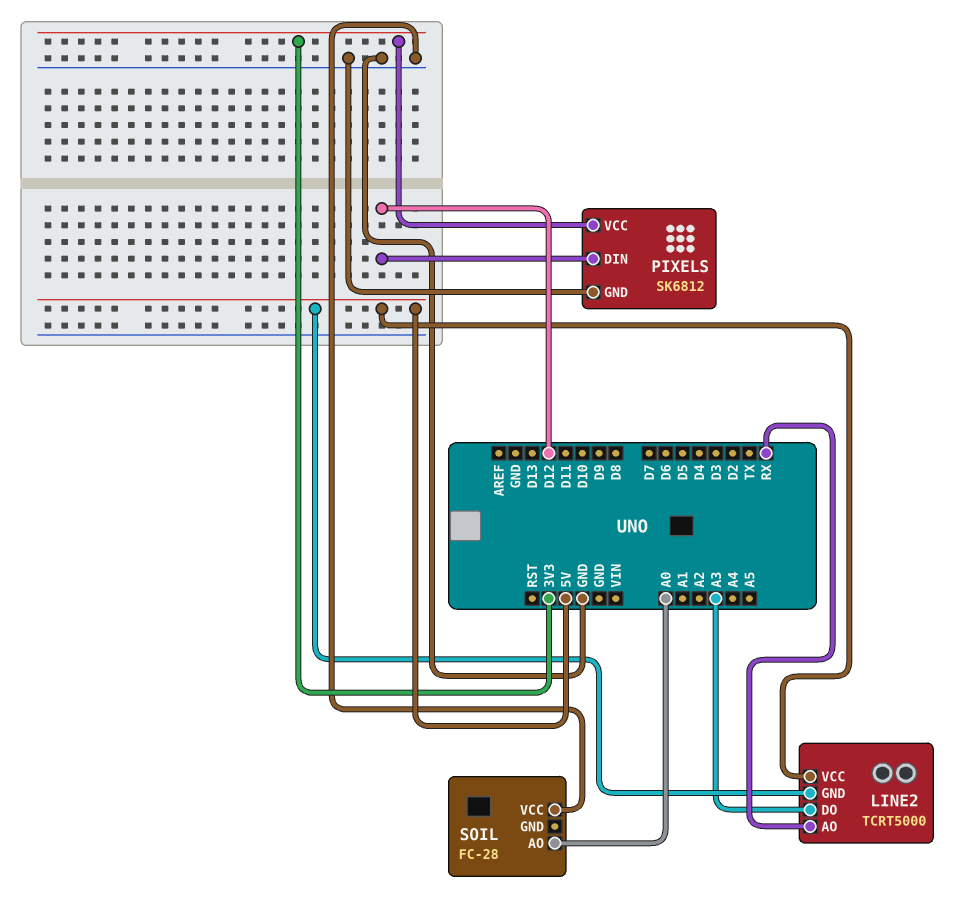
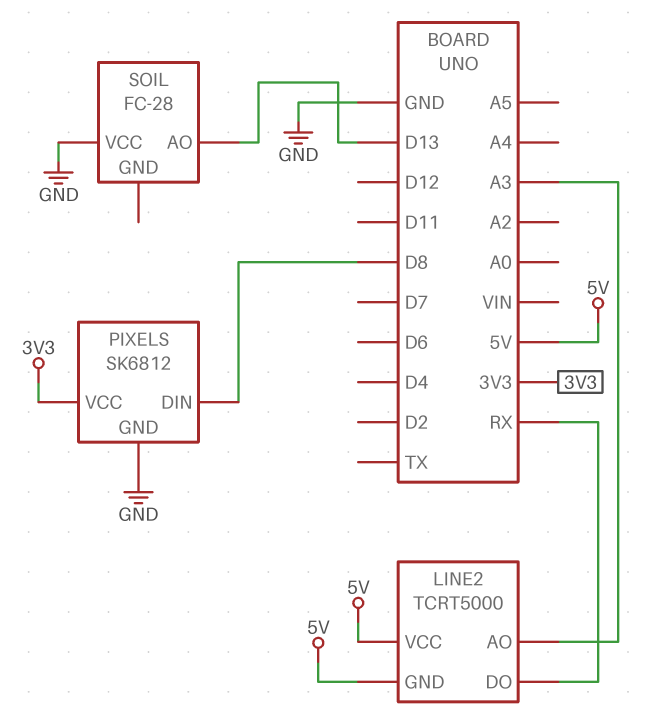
LINE2 pin AO: RX -> A3
LINE2 pin DO: A3 -> RX
PIXELS pin DIN: D12 -> D8
SOIL pin AO: A0 -> D13

